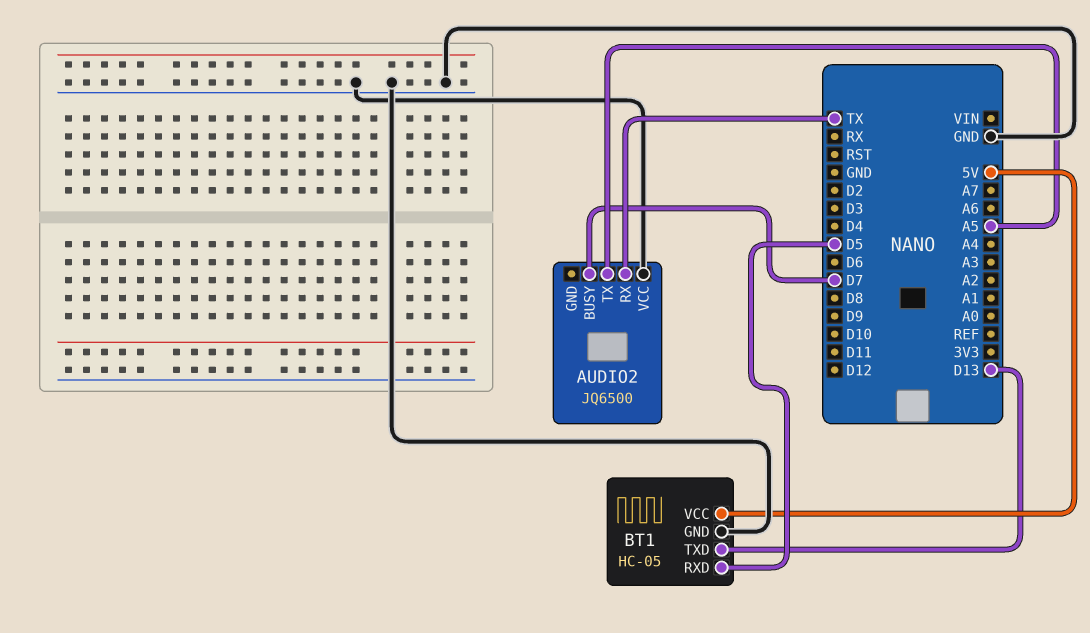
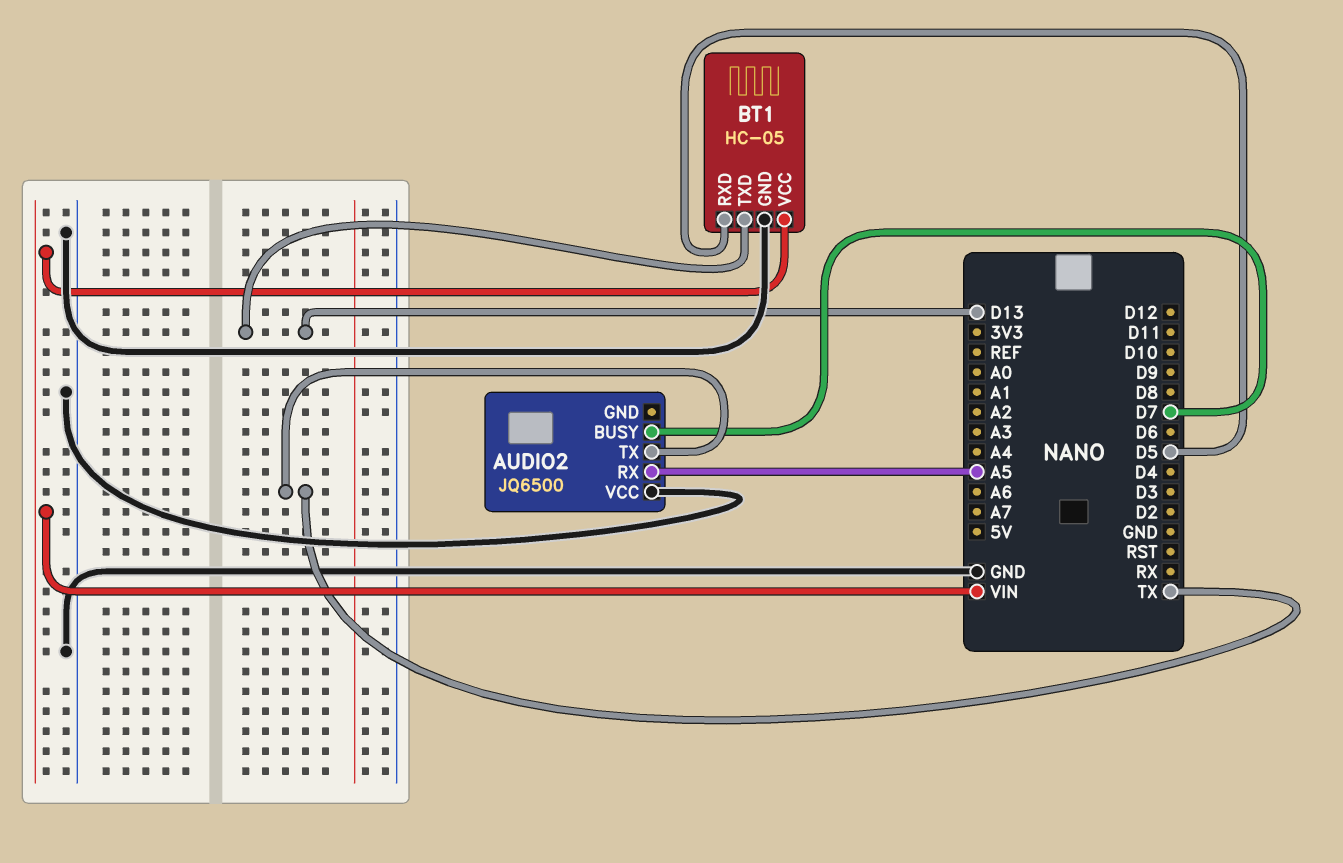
AUDIO2 pin RX: TX -> A5
AUDIO2 pin TX: A5 -> TX
BT1 pin VCC: 5V -> VIN

